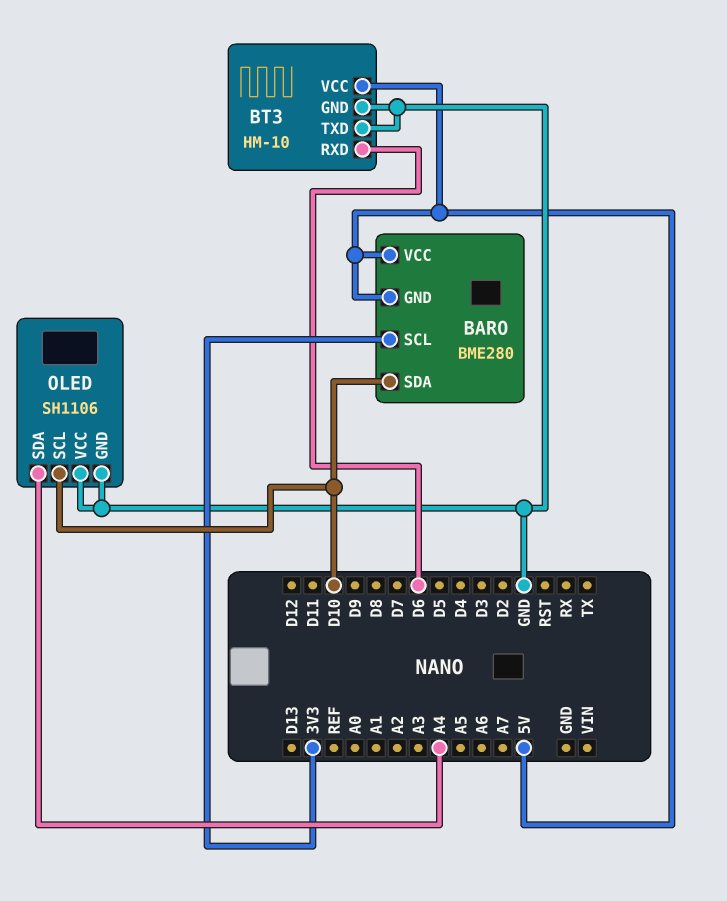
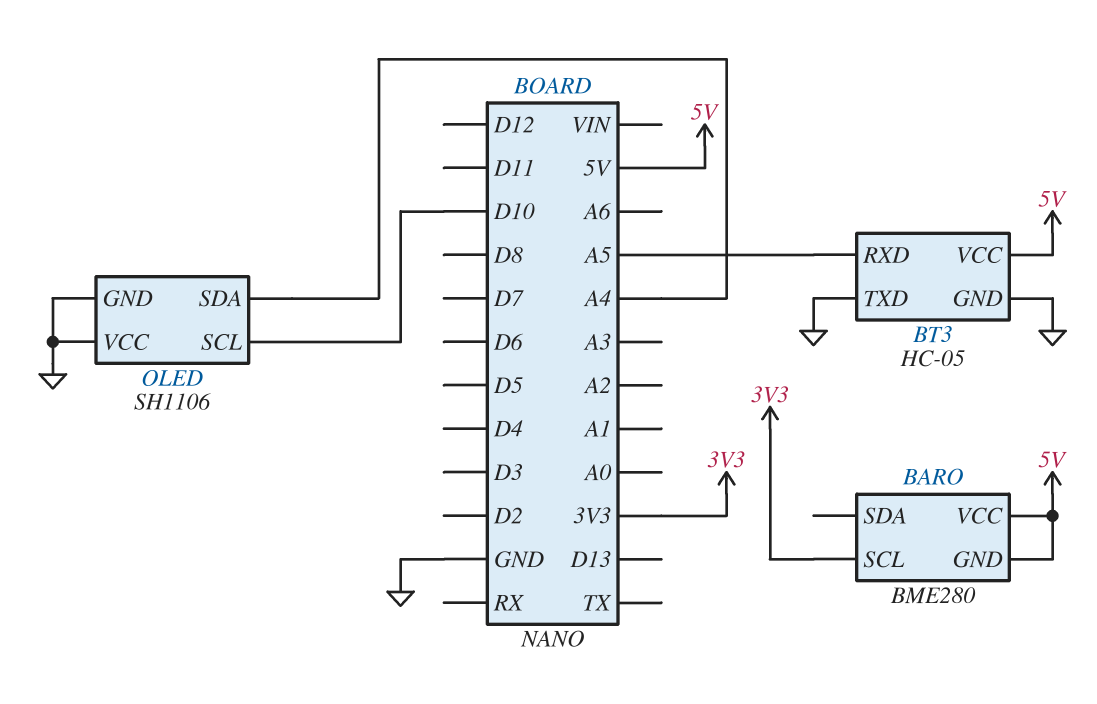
BARO pin SDA: D10 -> none
BT3: HM-10 -> HC-05
BT3 pin RXD: D6 -> A5

